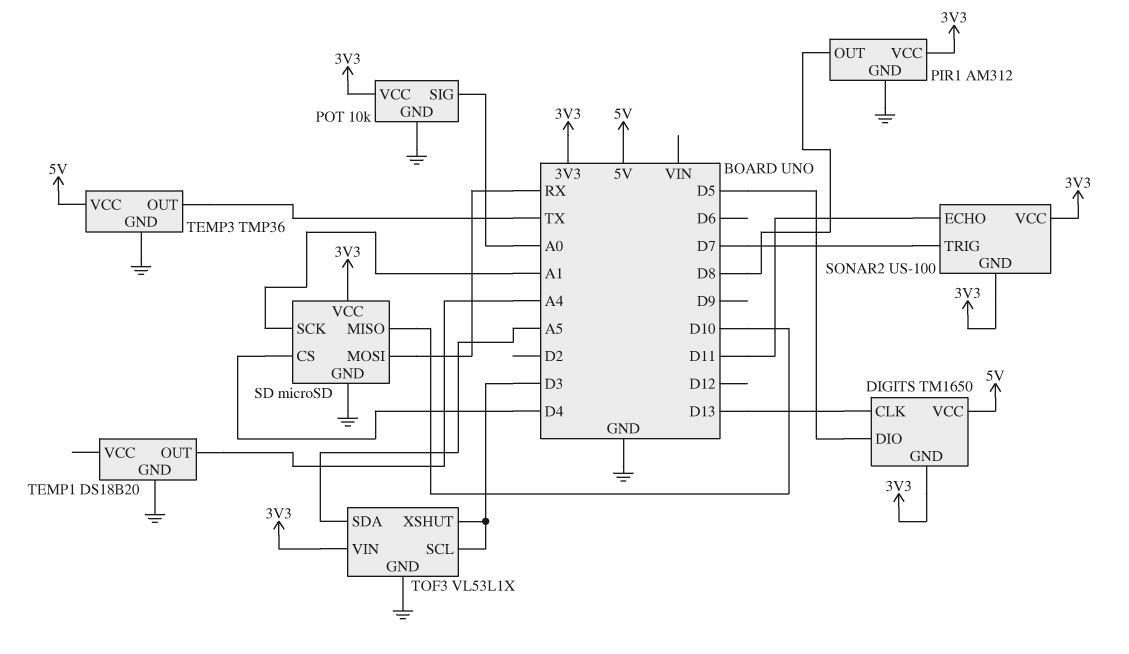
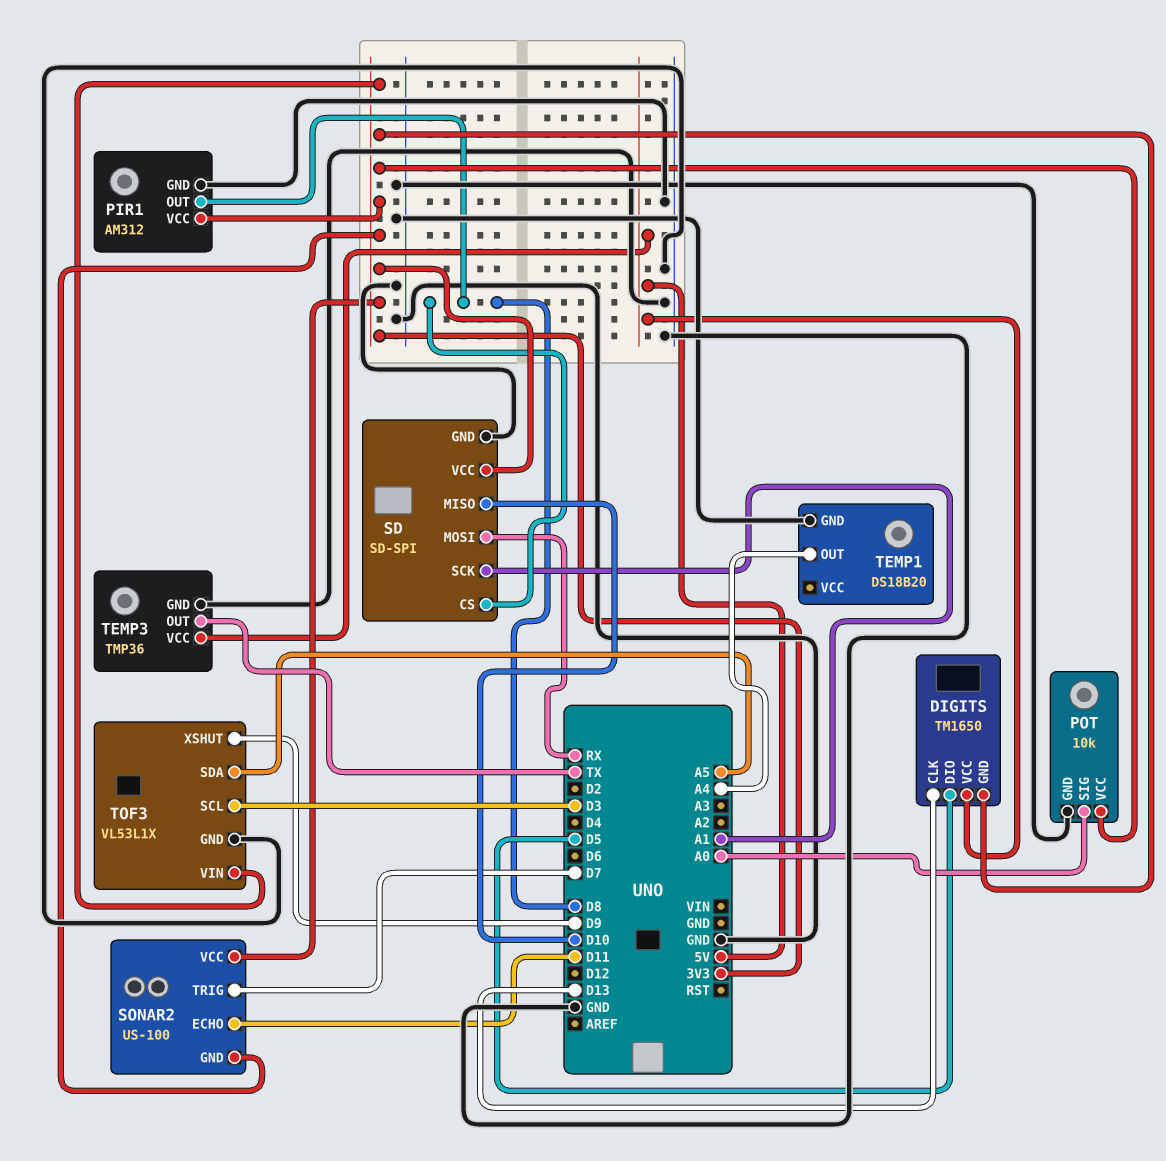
SD: microSD -> SD-SPI
SD pin CS: D4 -> D8
TOF3 pin XSHUT: D3 -> D9

